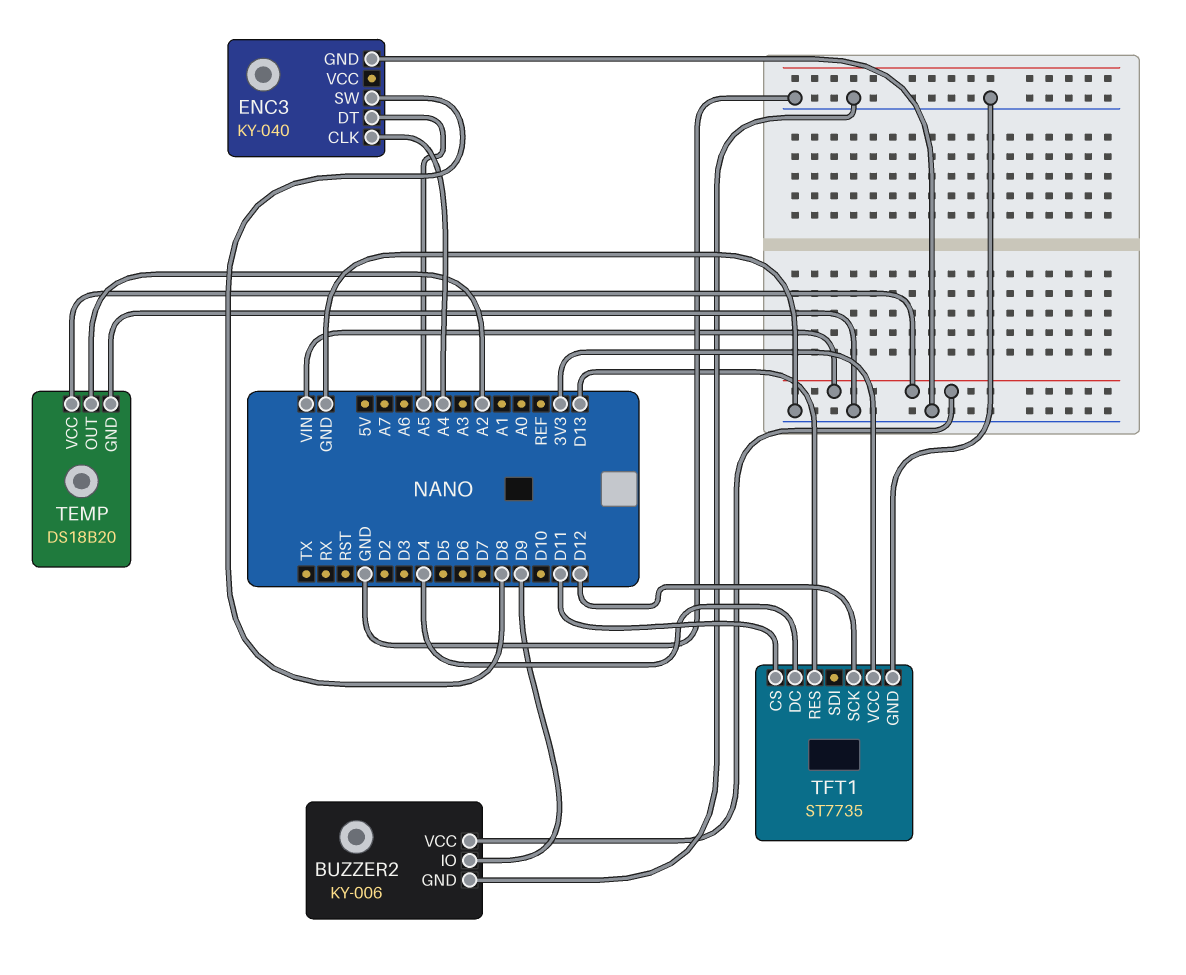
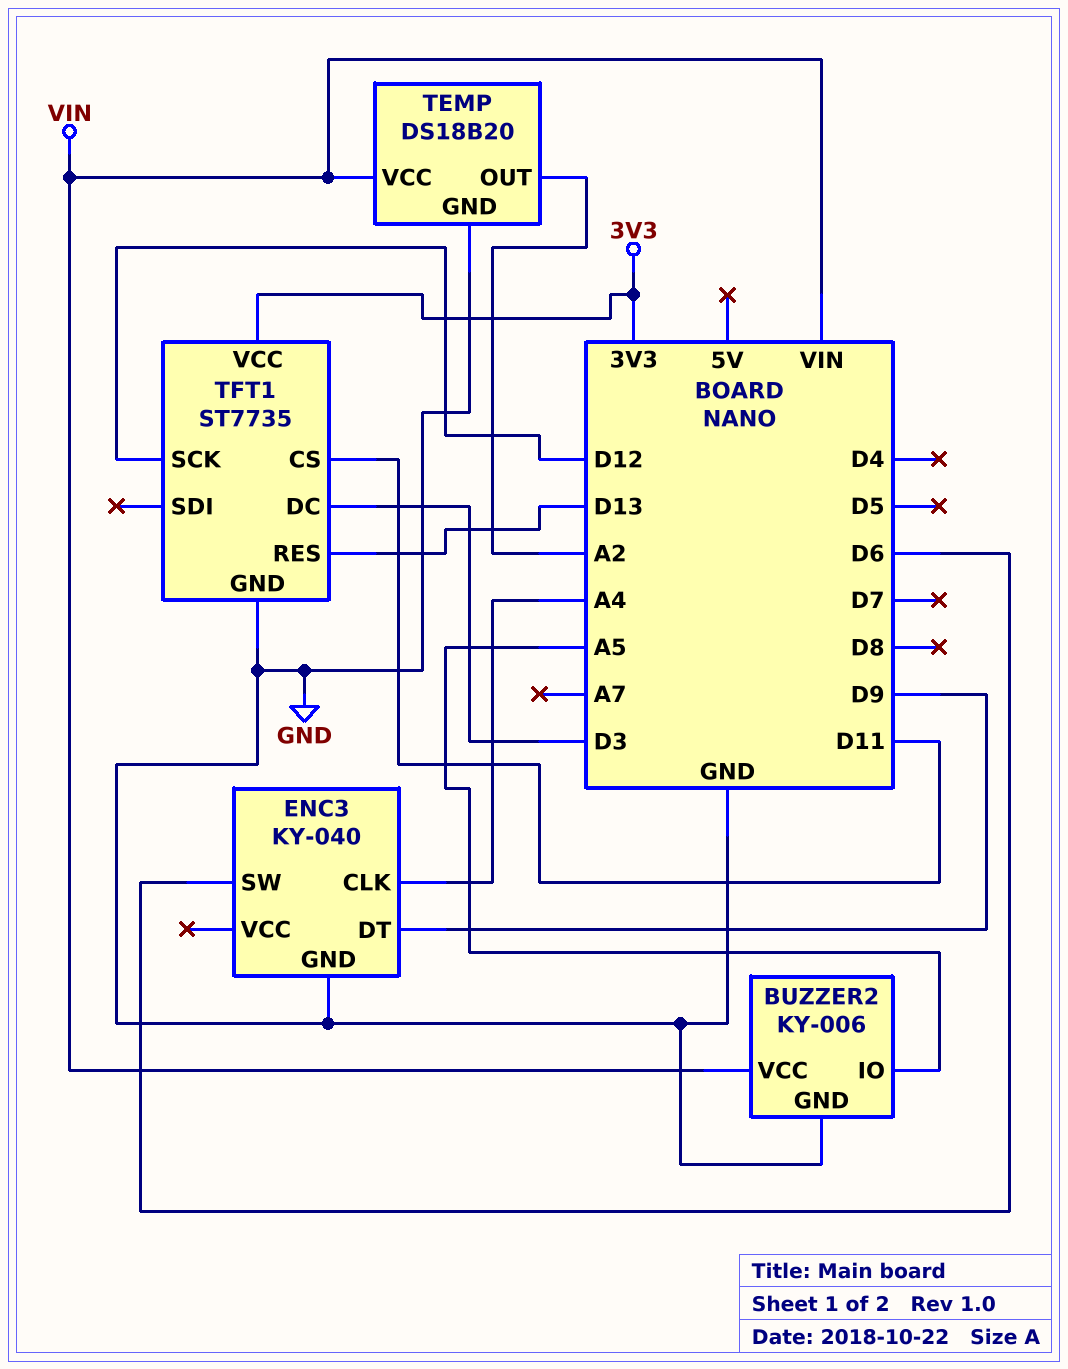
BUZZER2 pin IO: D9 -> A5
ENC3 pin DT: A5 -> D9
ENC3 pin SW: D8 -> D6
TFT1 pin DC: D4 -> D3

